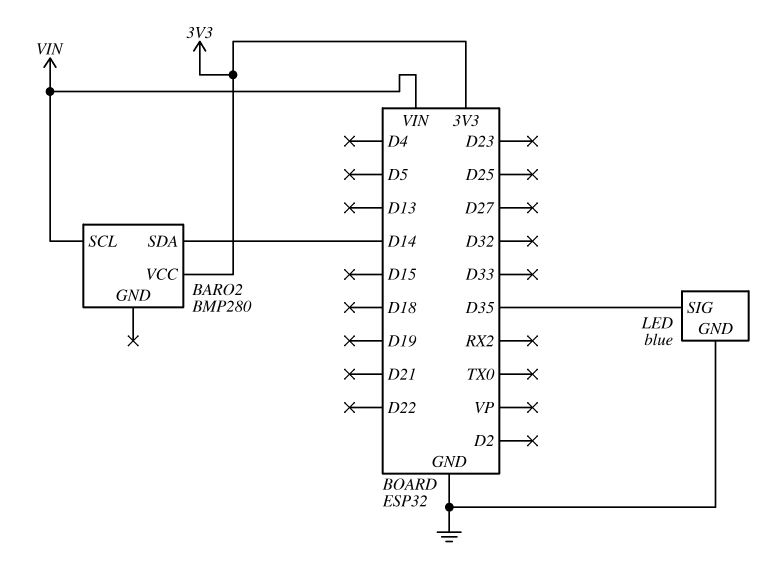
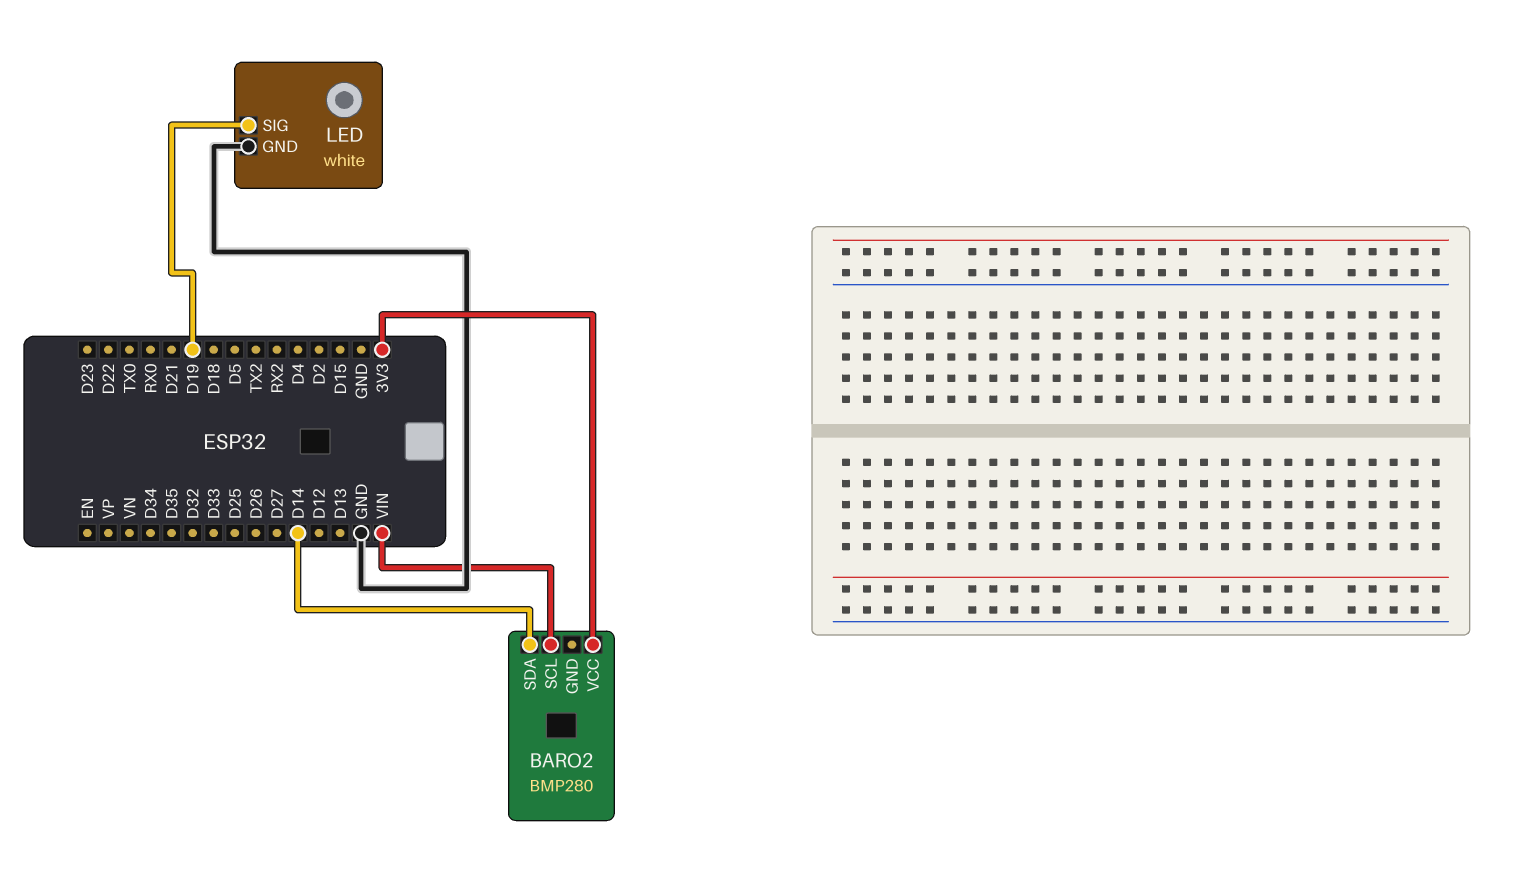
LED: blue -> white
LED pin SIG: D35 -> D19

